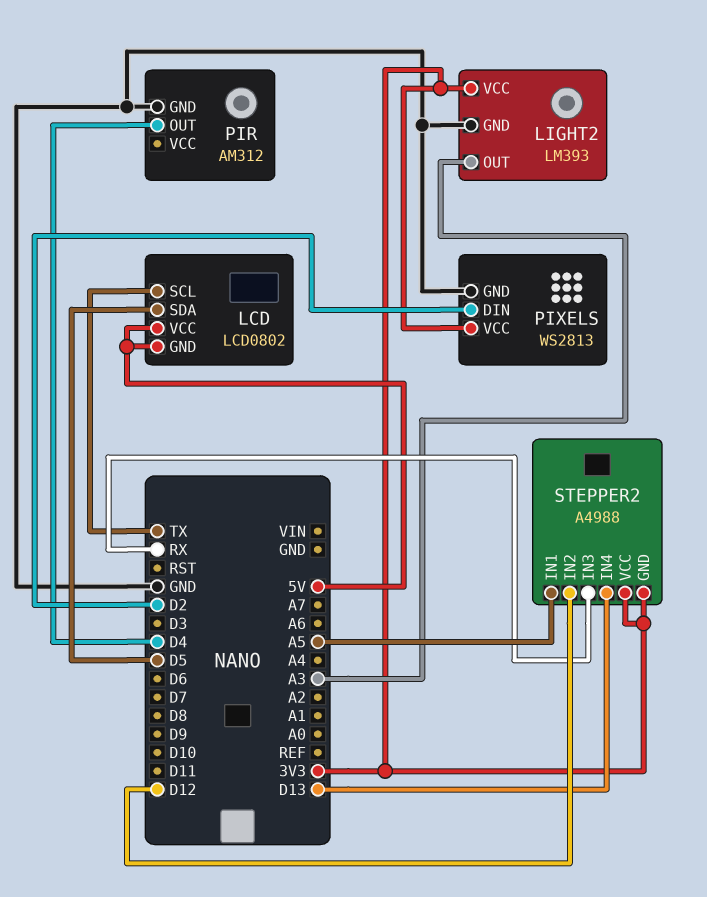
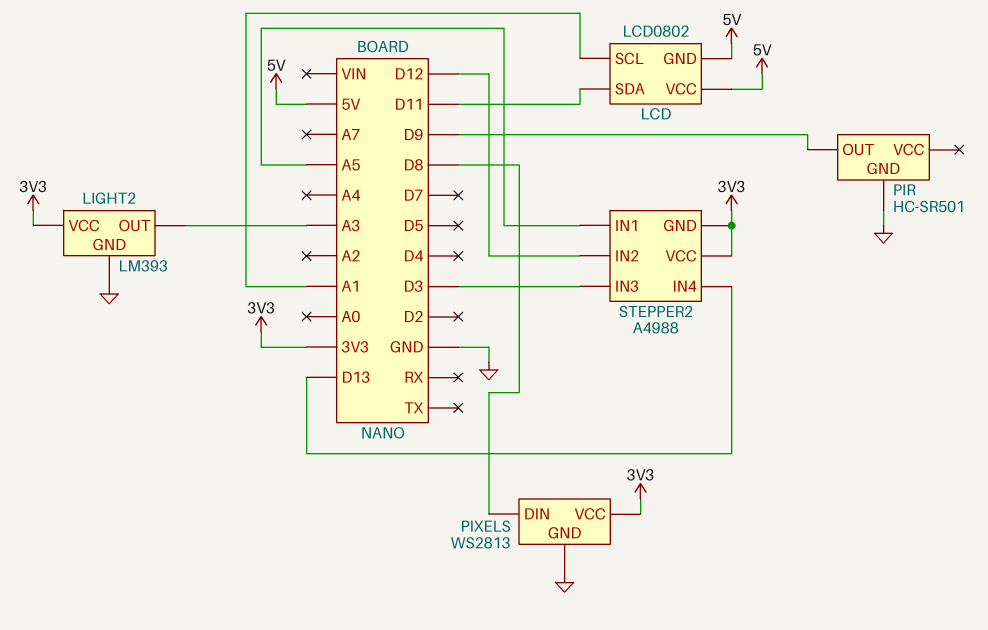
LCD pin SCL: TX -> A1
LCD pin SDA: D5 -> D11
PIR: AM312 -> HC-SR501
PIR pin OUT: D4 -> D9
PIXELS pin DIN: D2 -> D8
STEPPER2 pin IN3: RX -> D3

